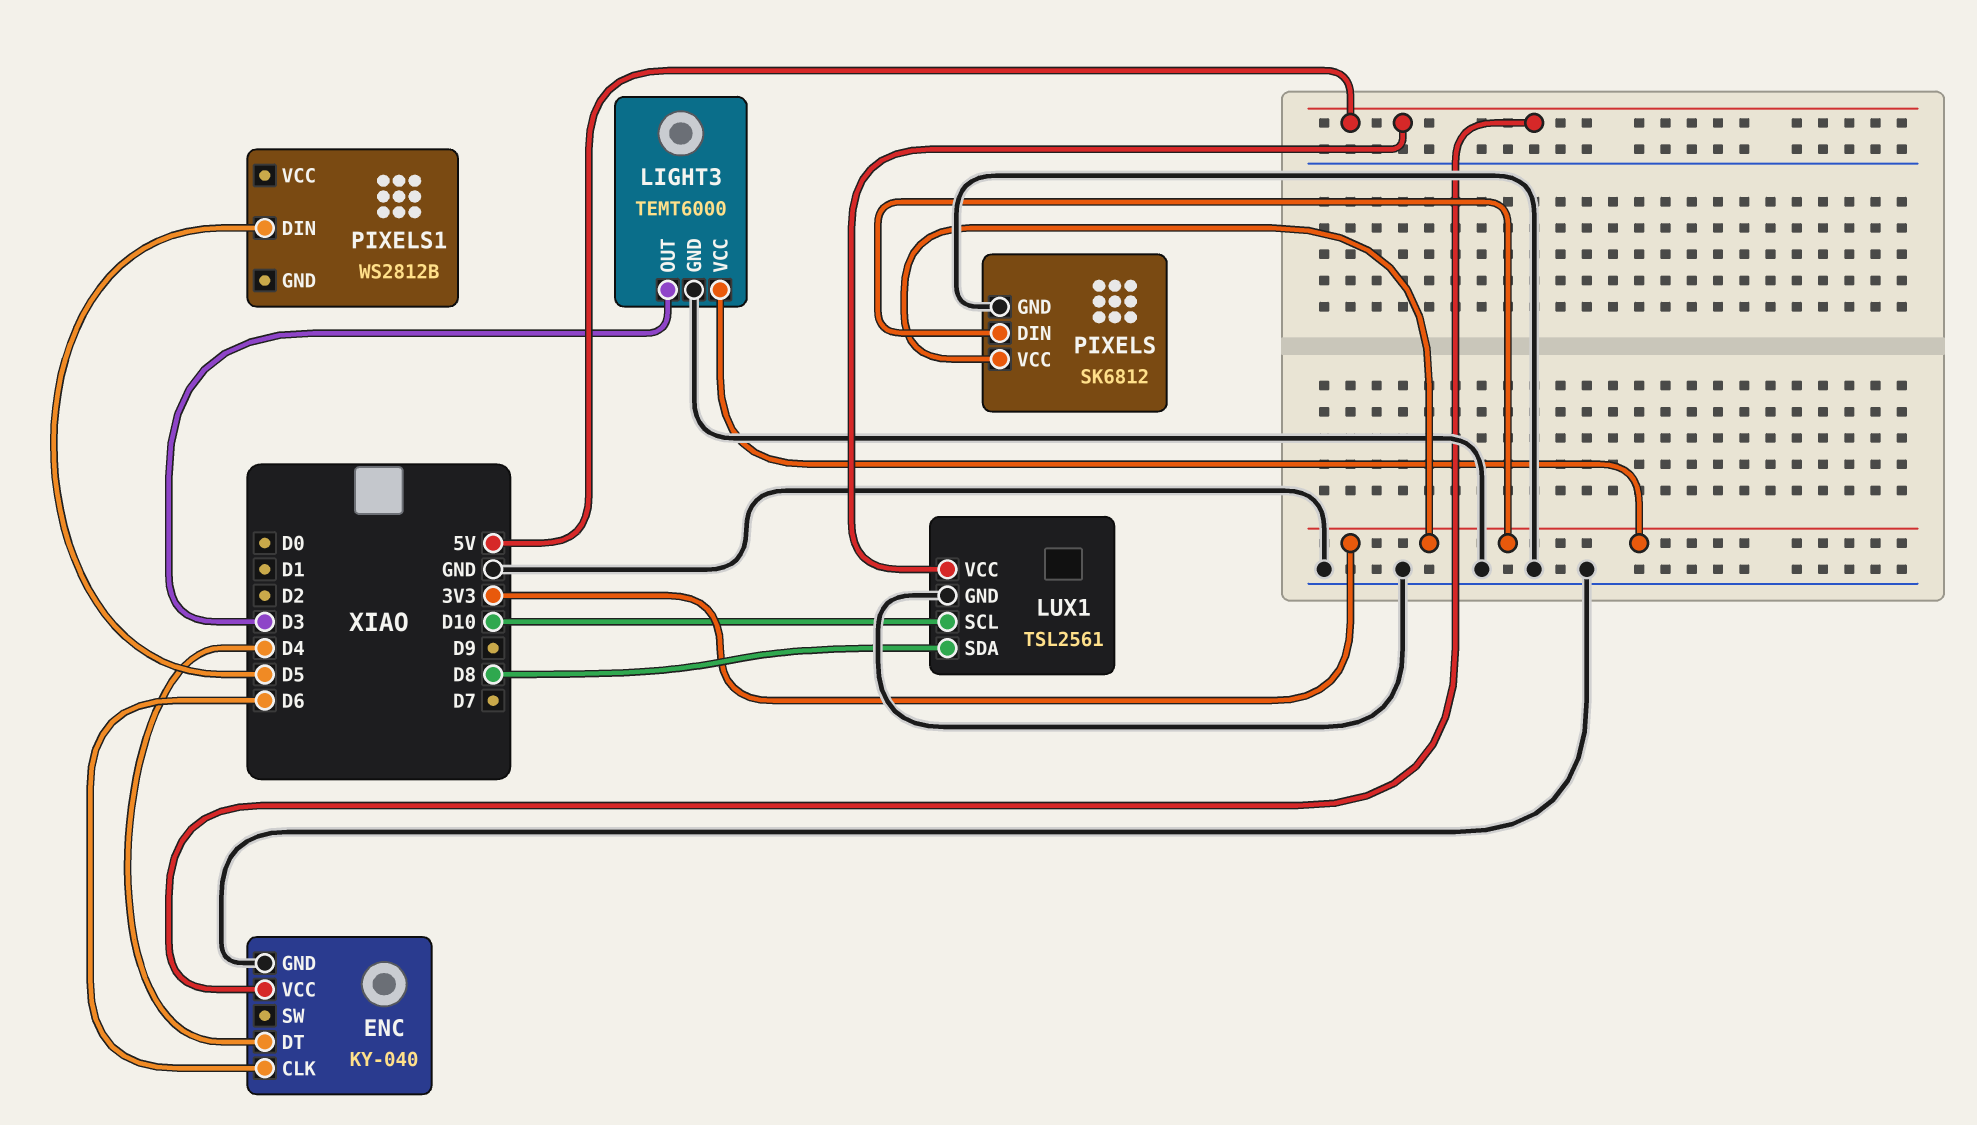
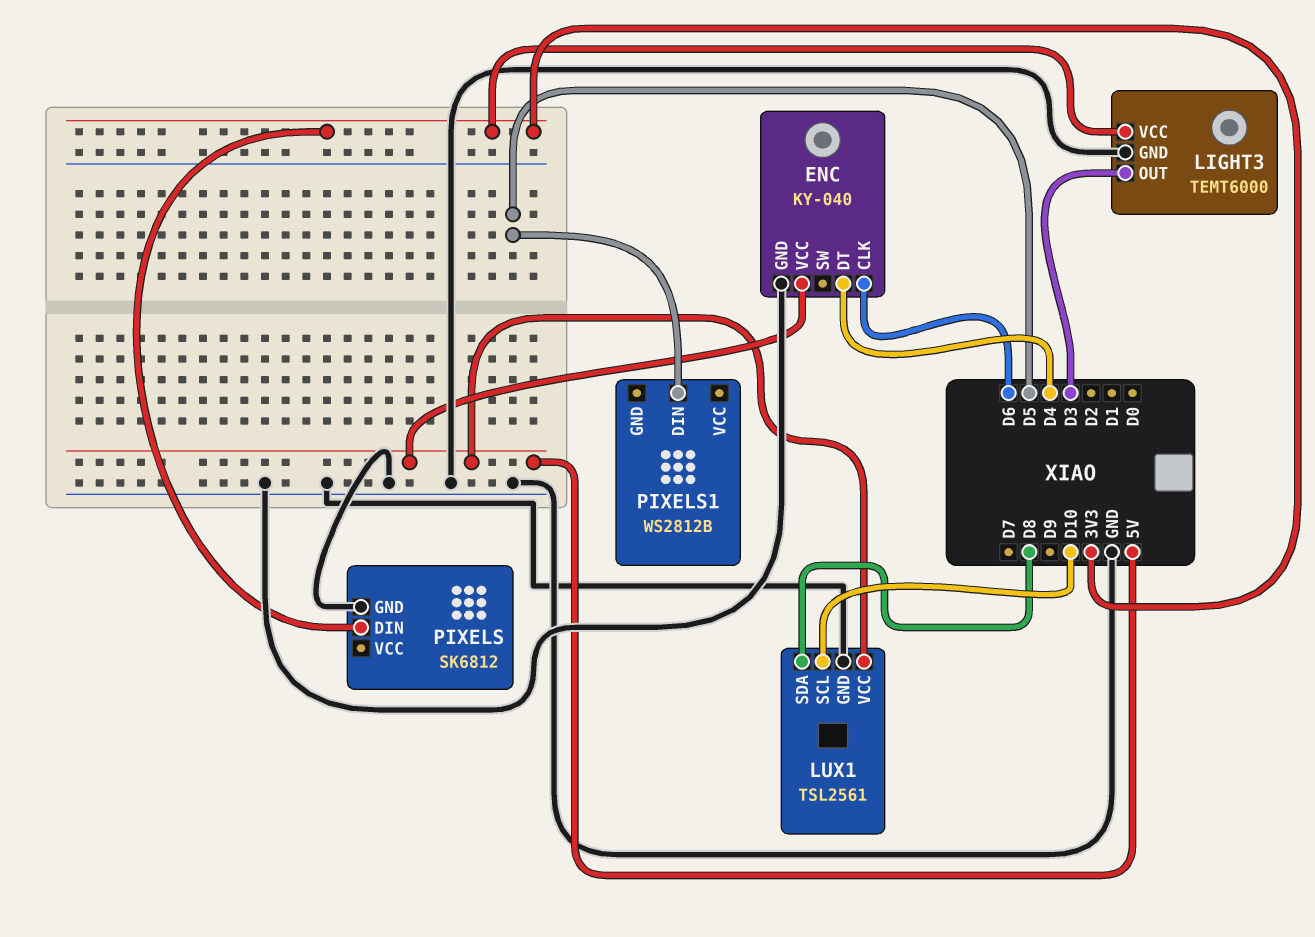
PIXELS pin VCC: 3V3 -> none

